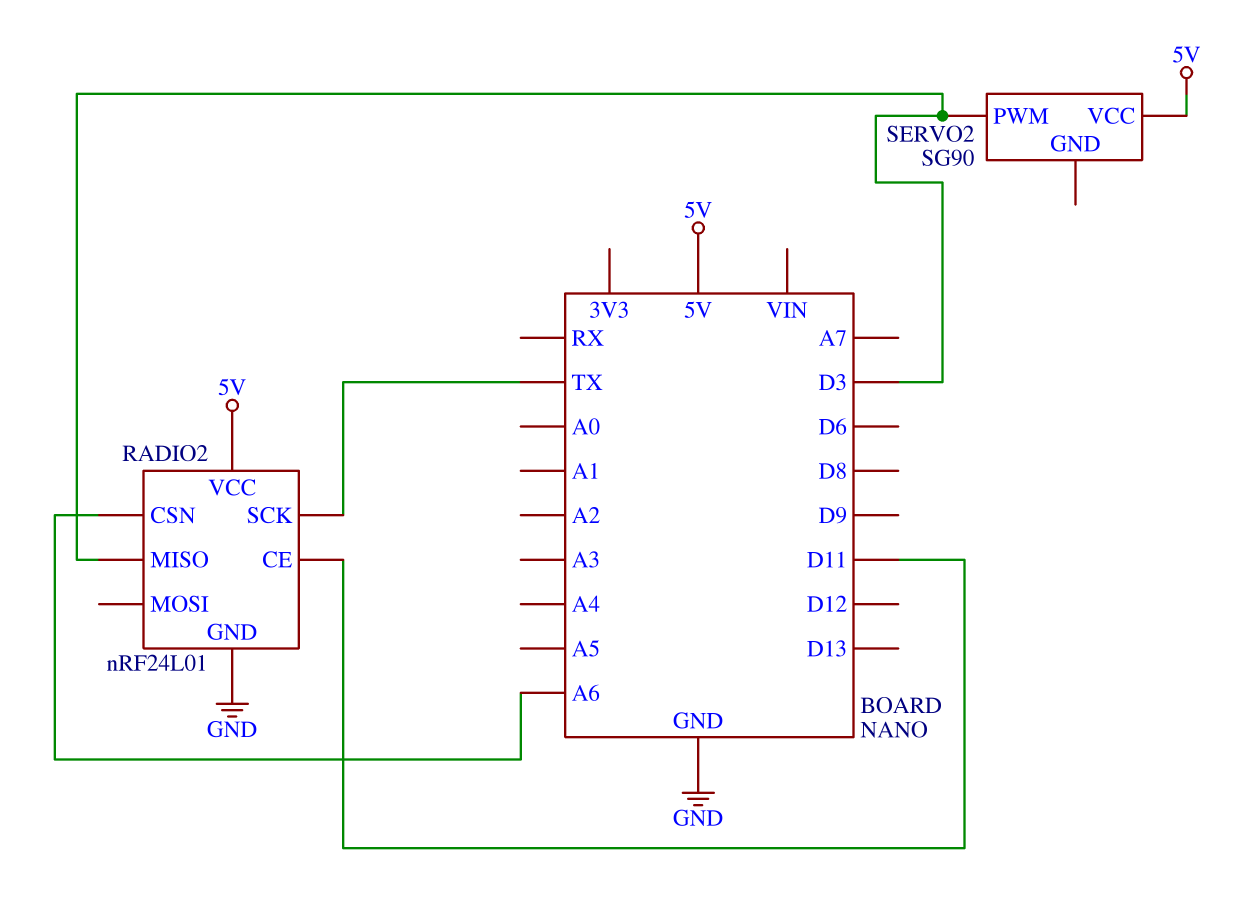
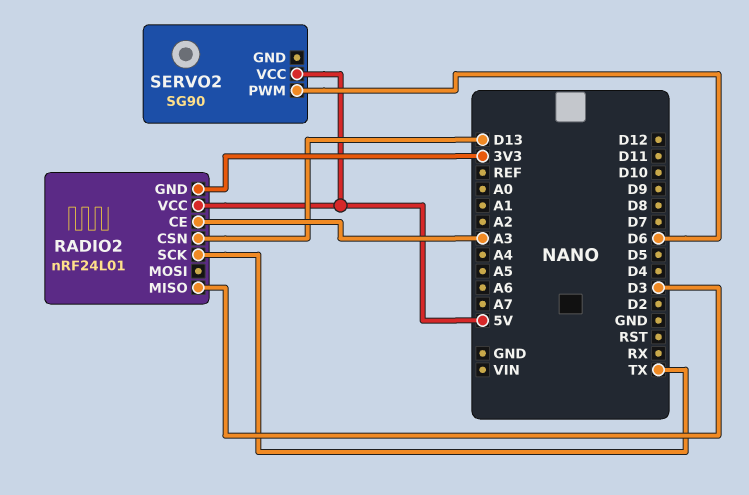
RADIO2 pin CE: D11 -> A3
RADIO2 pin CSN: A6 -> D13
RADIO2 pin GND: GND -> 3V3
SERVO2 pin PWM: D3 -> D6

